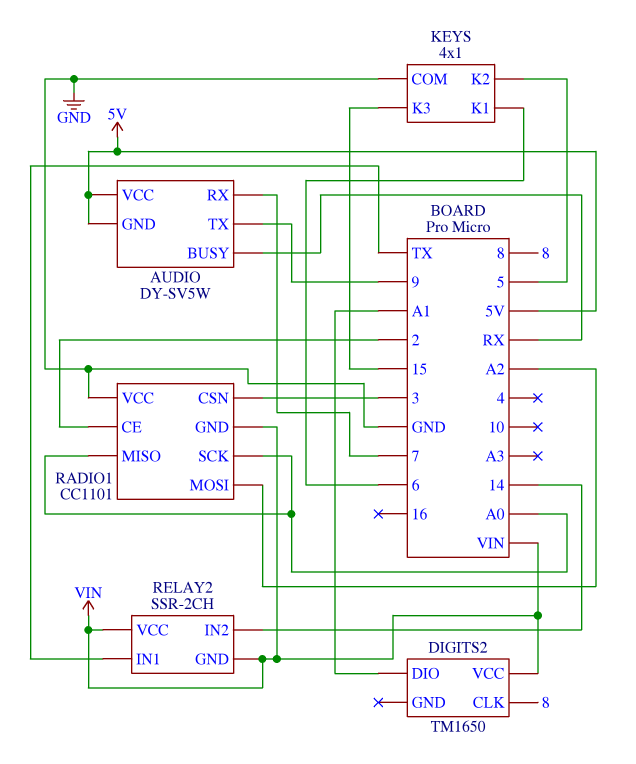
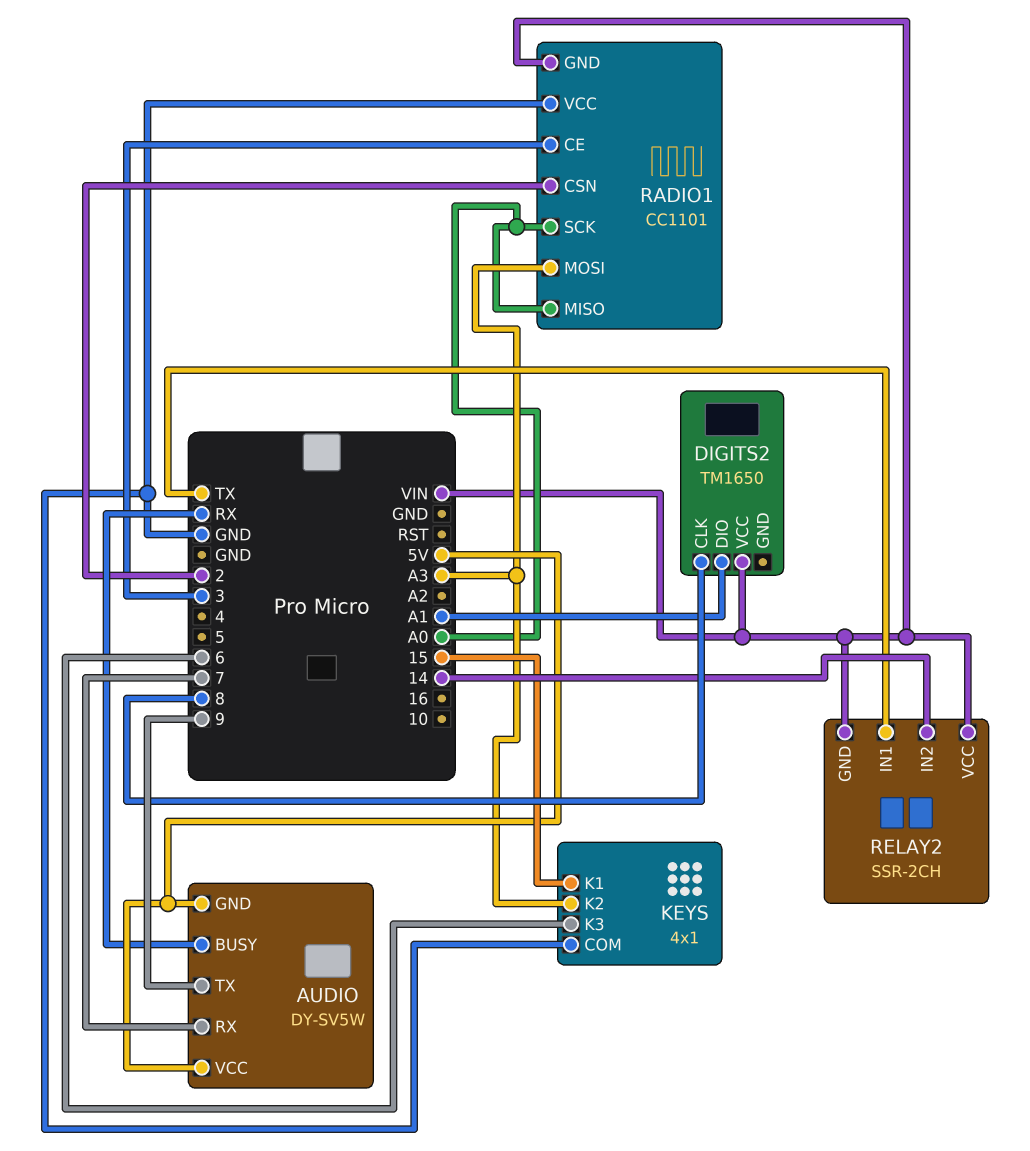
KEYS pin K1: 6 -> 15
KEYS pin K2: 5 -> A3
KEYS pin K3: 15 -> 6
RADIO1 pin CE: 2 -> 3
RADIO1 pin CSN: 3 -> 2
RADIO1 pin MOSI: A2 -> A3

